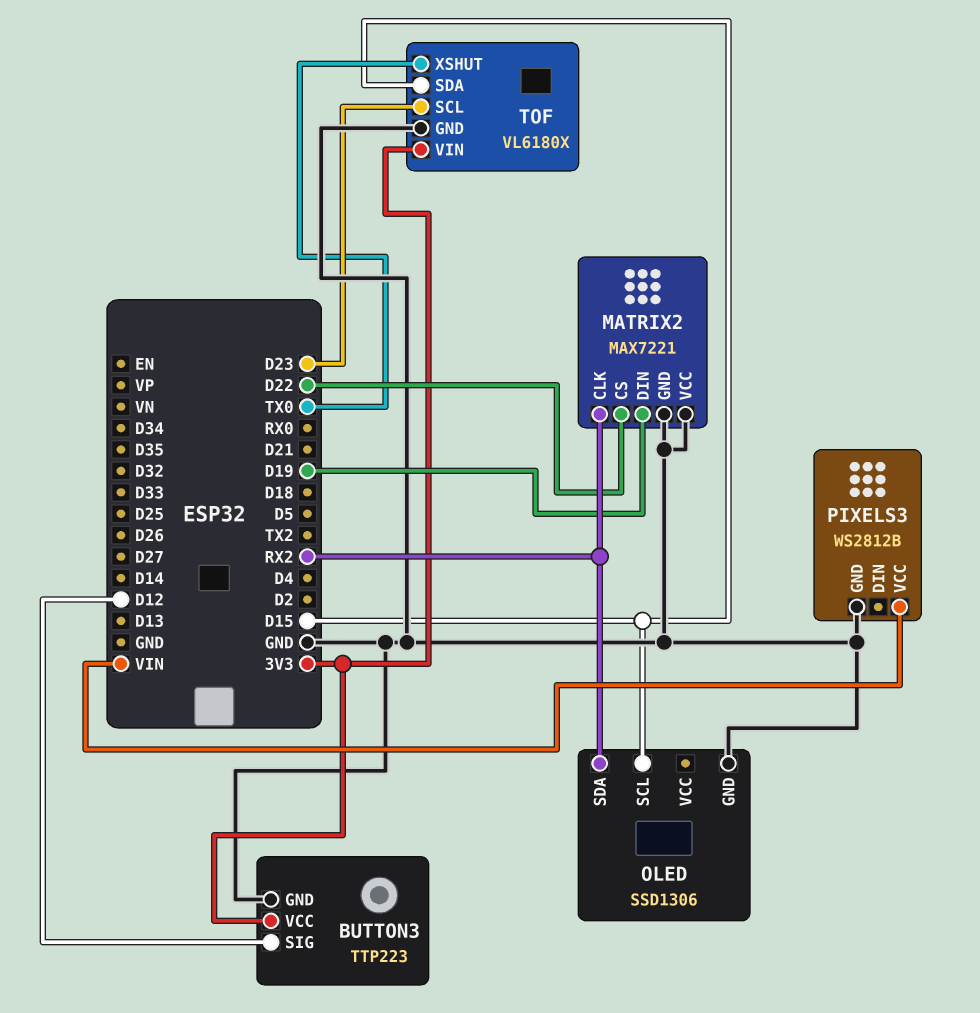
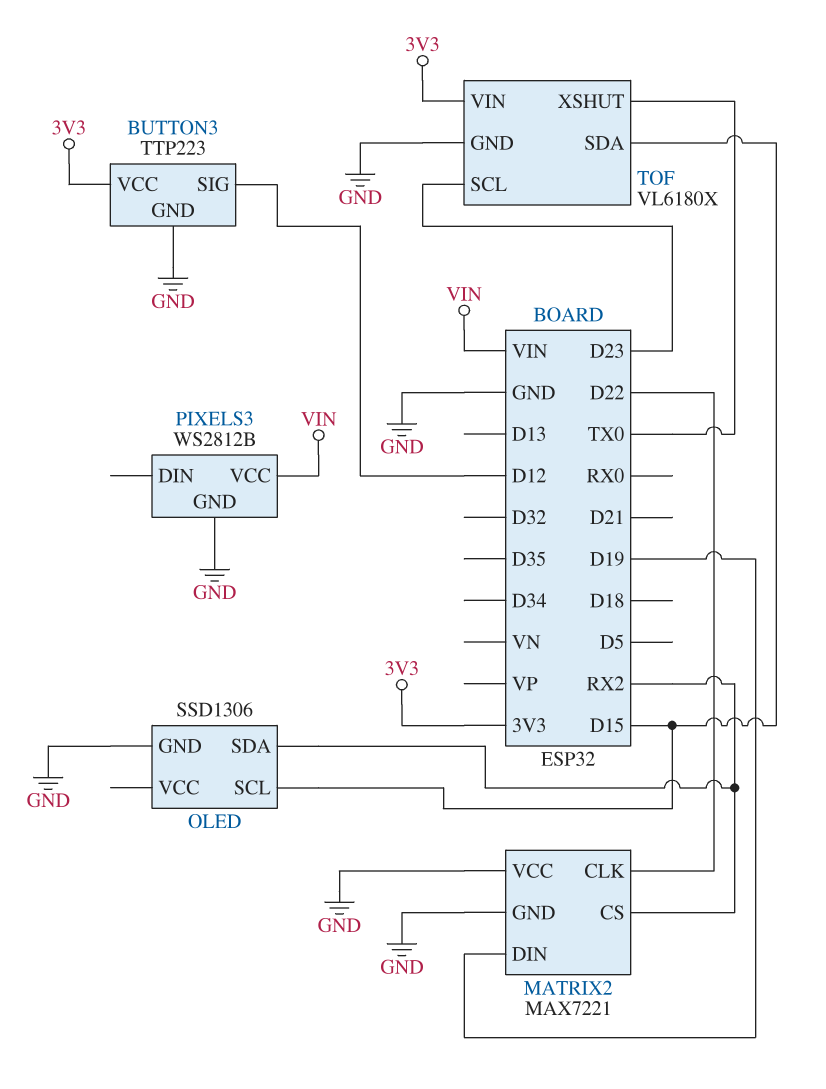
MATRIX2 pin CLK: RX2 -> D22
MATRIX2 pin CS: D22 -> RX2

